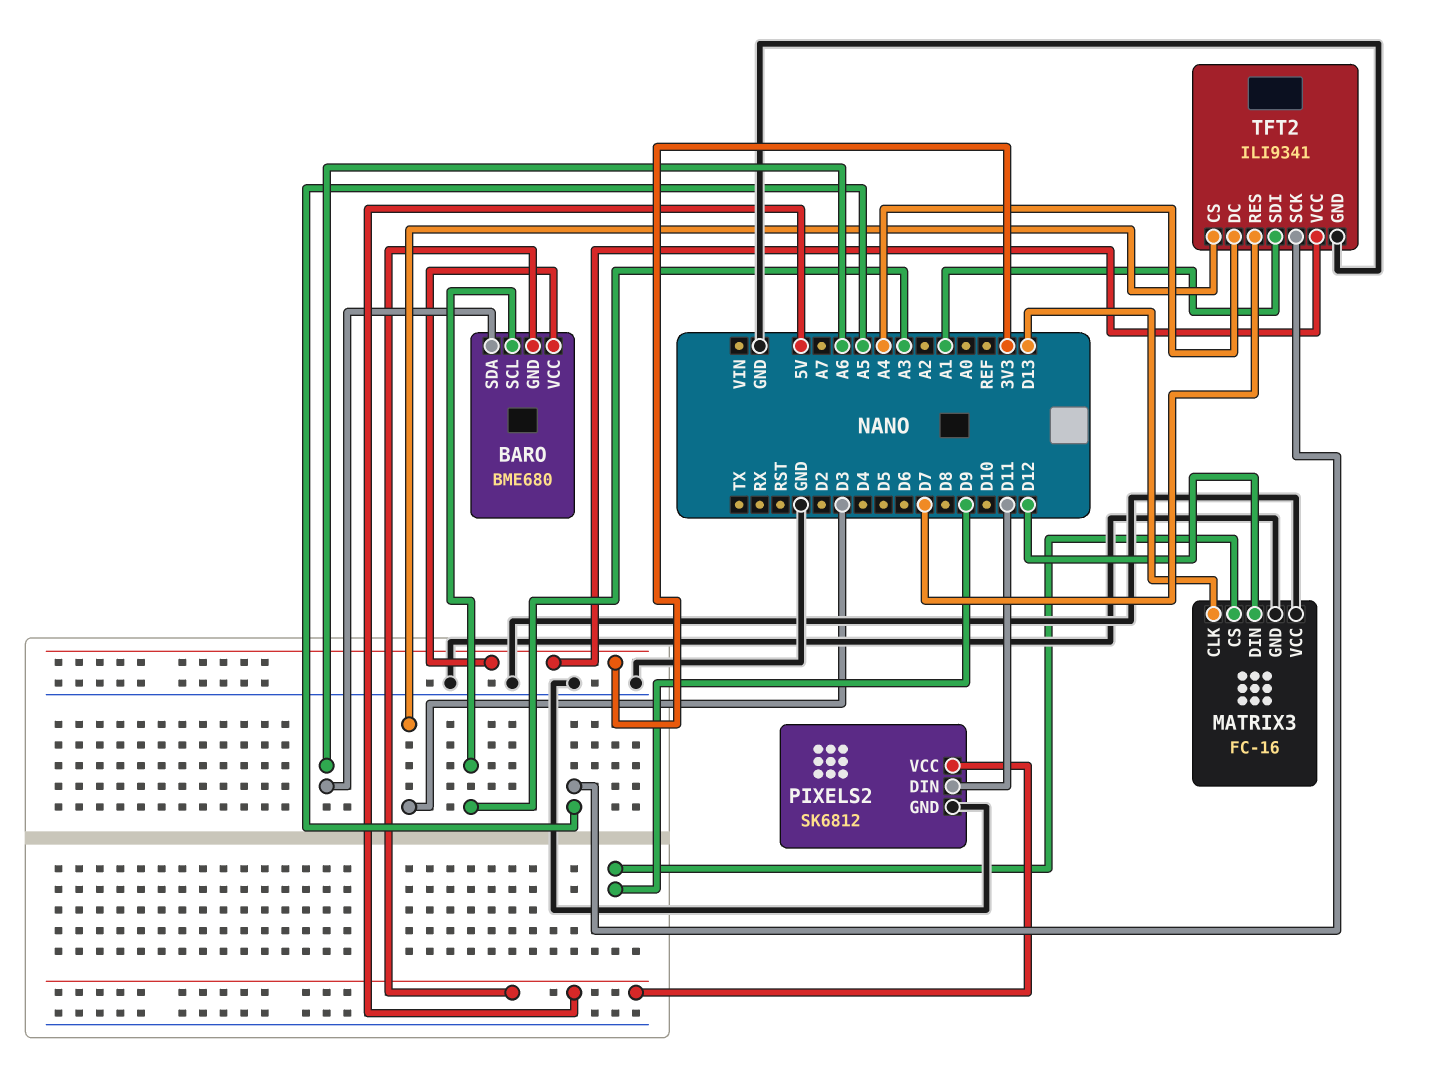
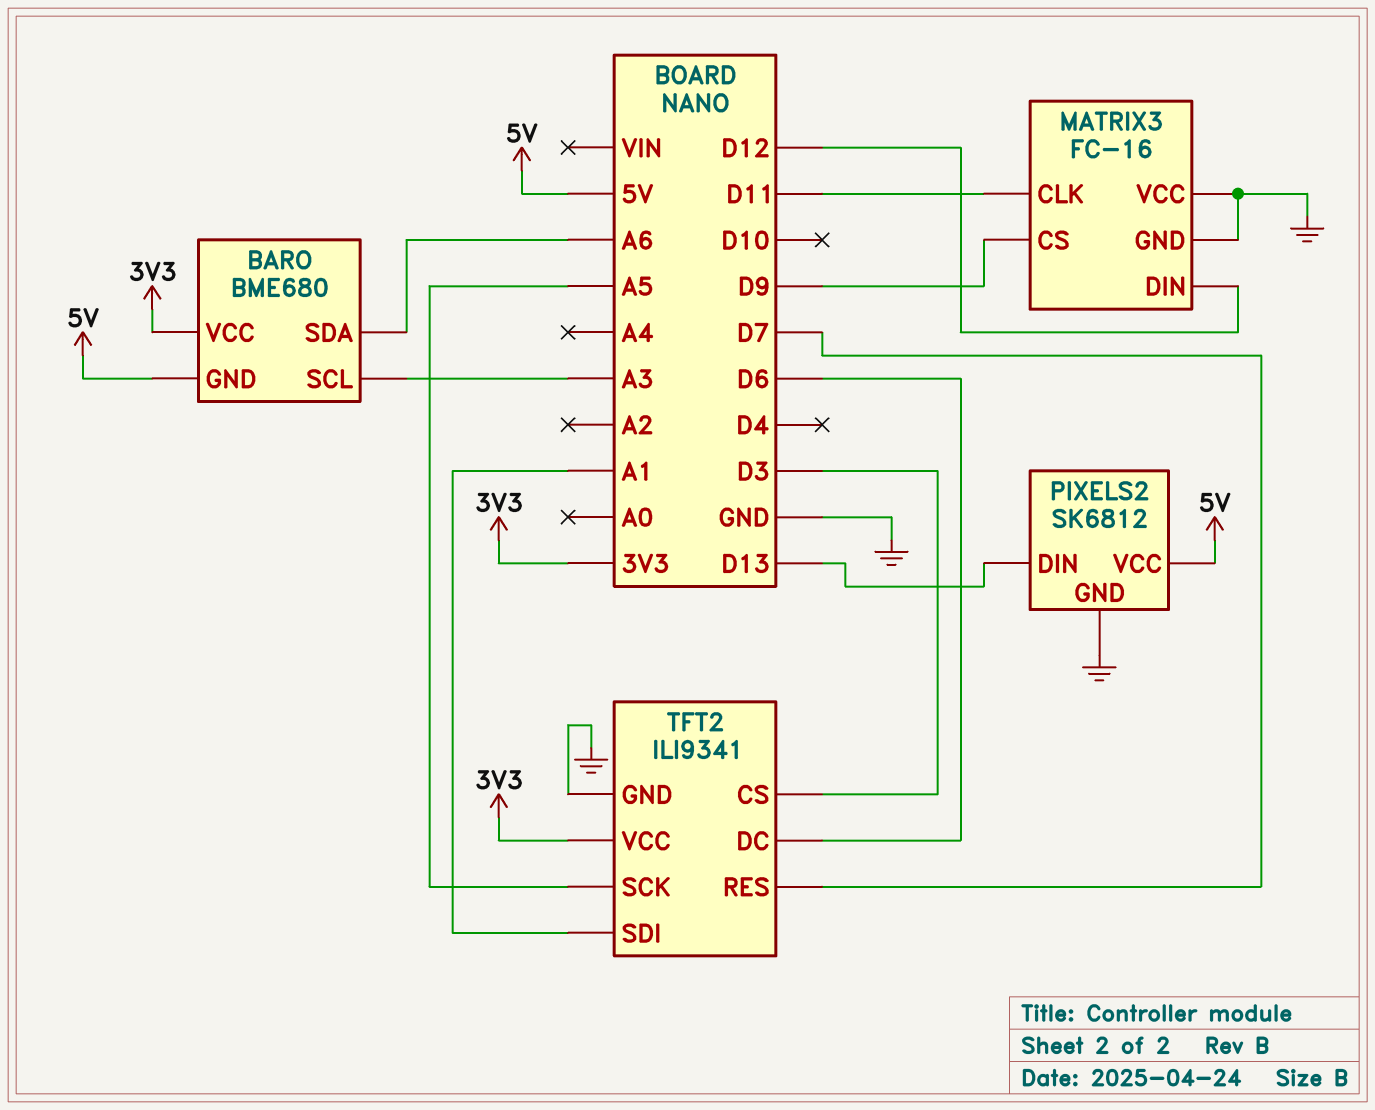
MATRIX3 pin CLK: D13 -> D11
PIXELS2 pin DIN: D11 -> D13
TFT2 pin DC: A4 -> D6

